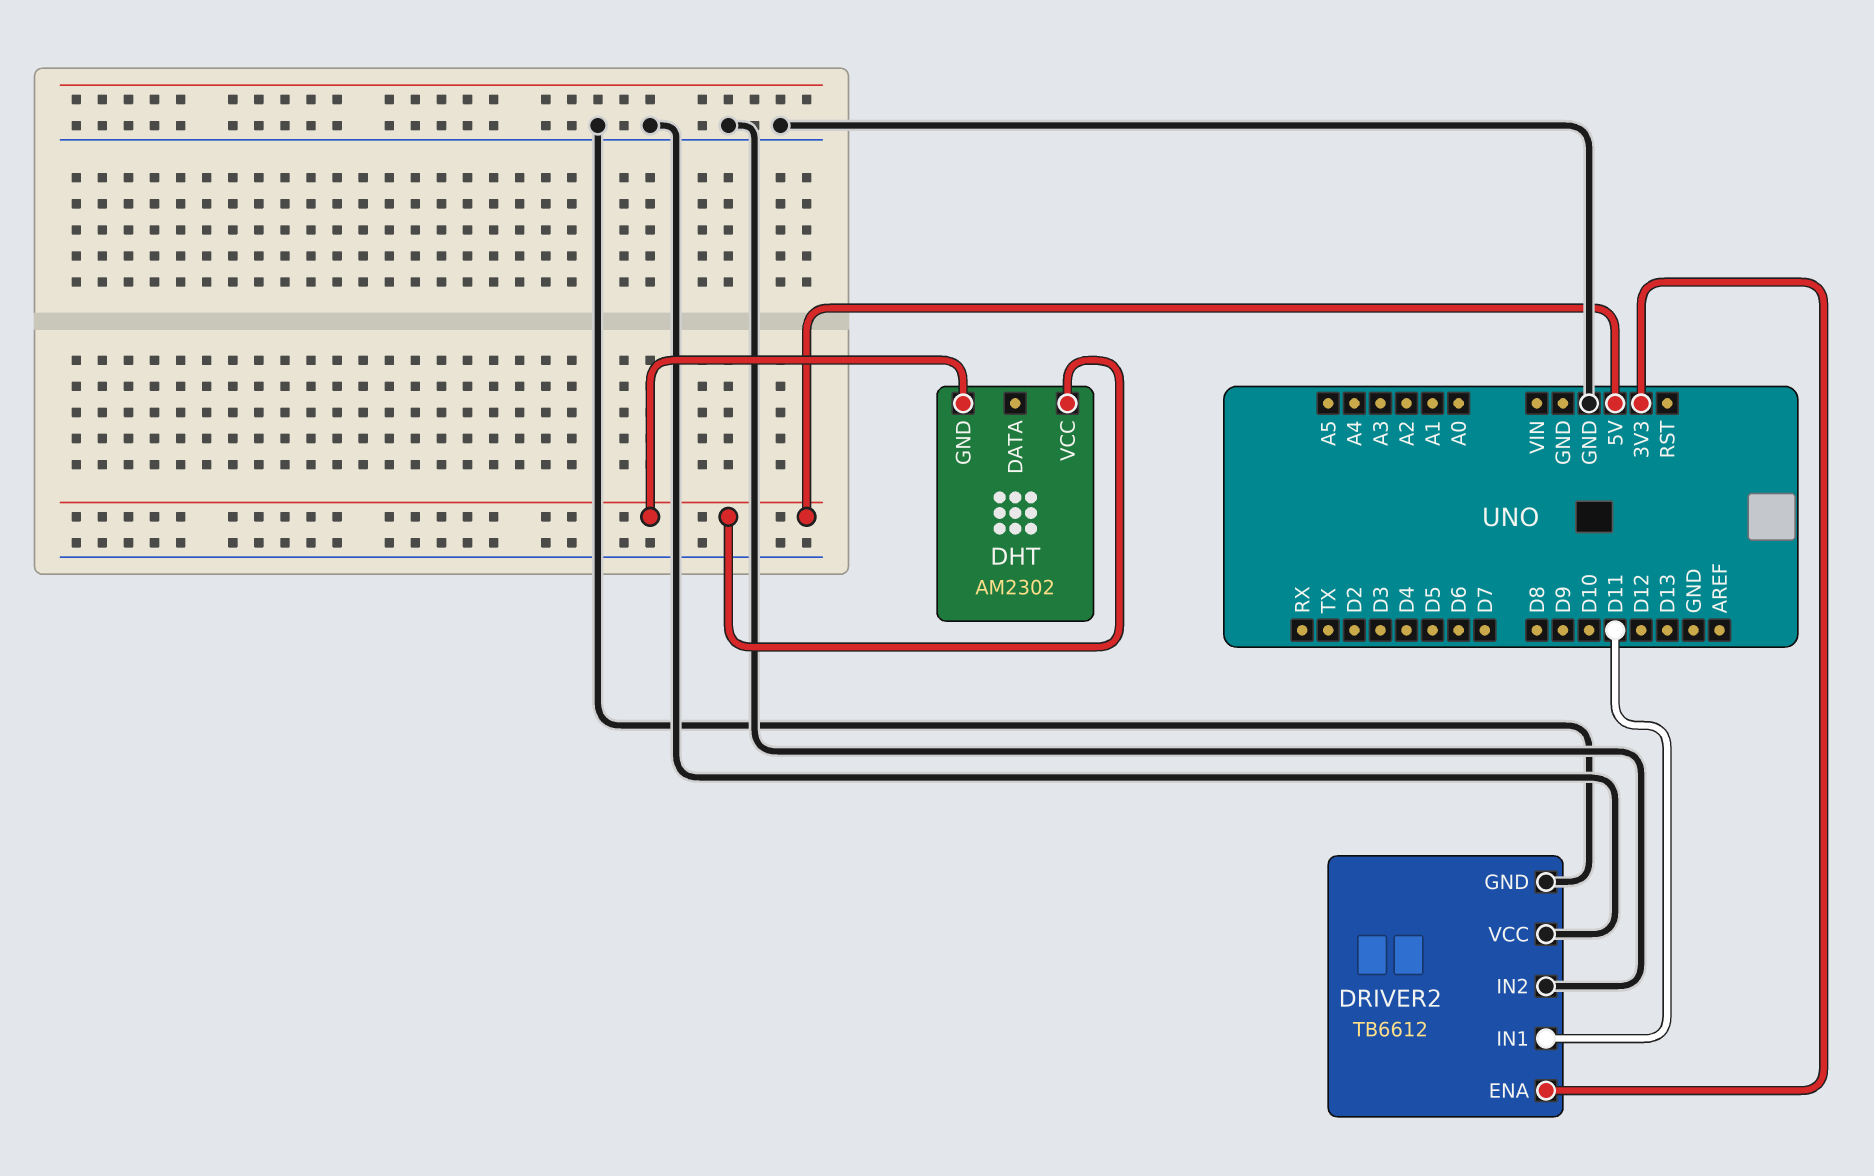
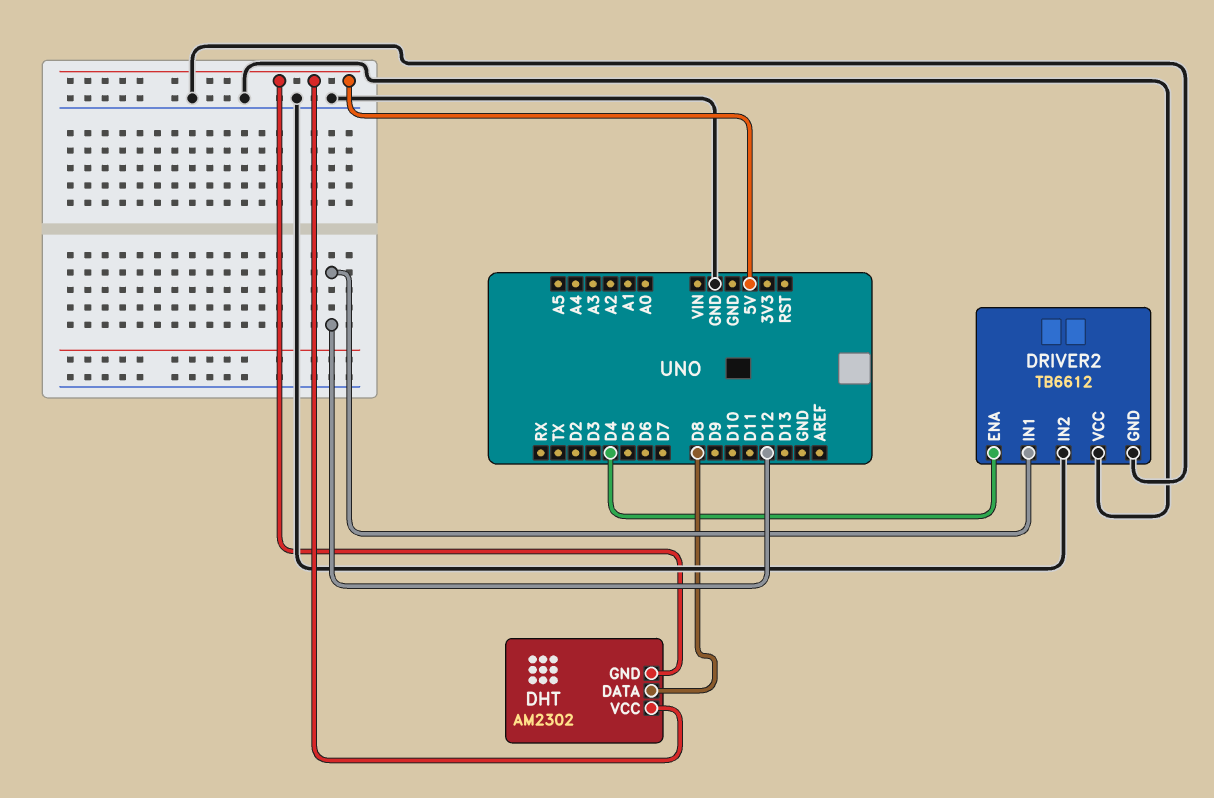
DHT pin DATA: none -> D8
DRIVER2 pin ENA: 3V3 -> D4
DRIVER2 pin IN1: D11 -> D12

